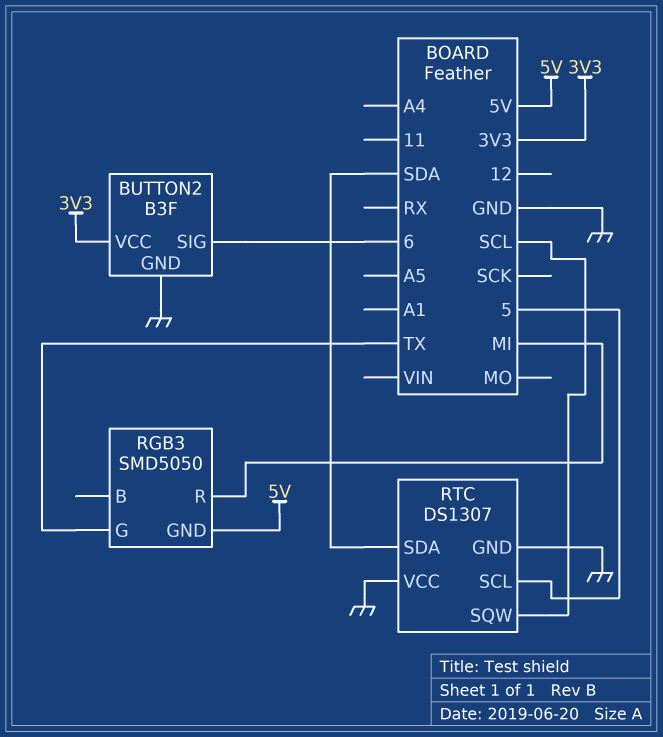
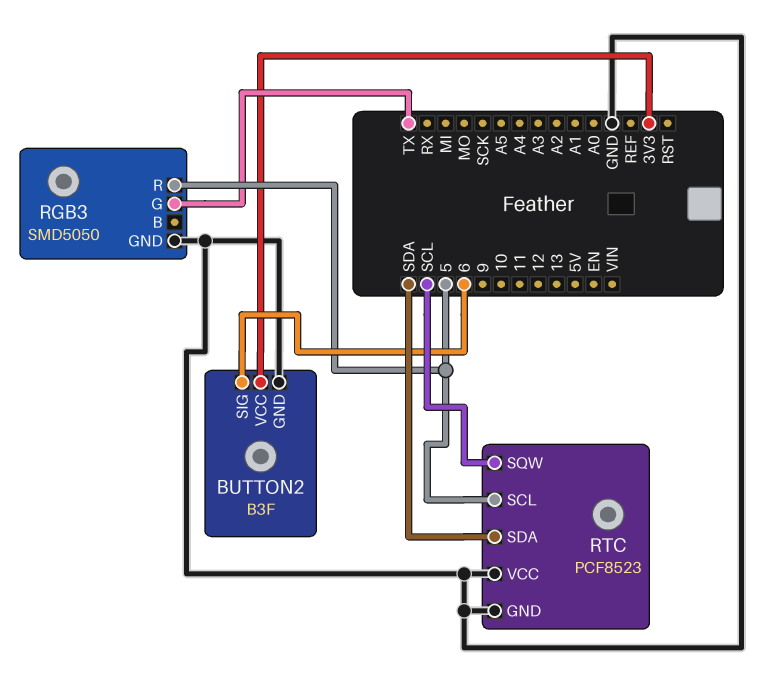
RGB3 pin GND: 5V -> GND
RGB3 pin R: MI -> 5
RTC: DS1307 -> PCF8523

